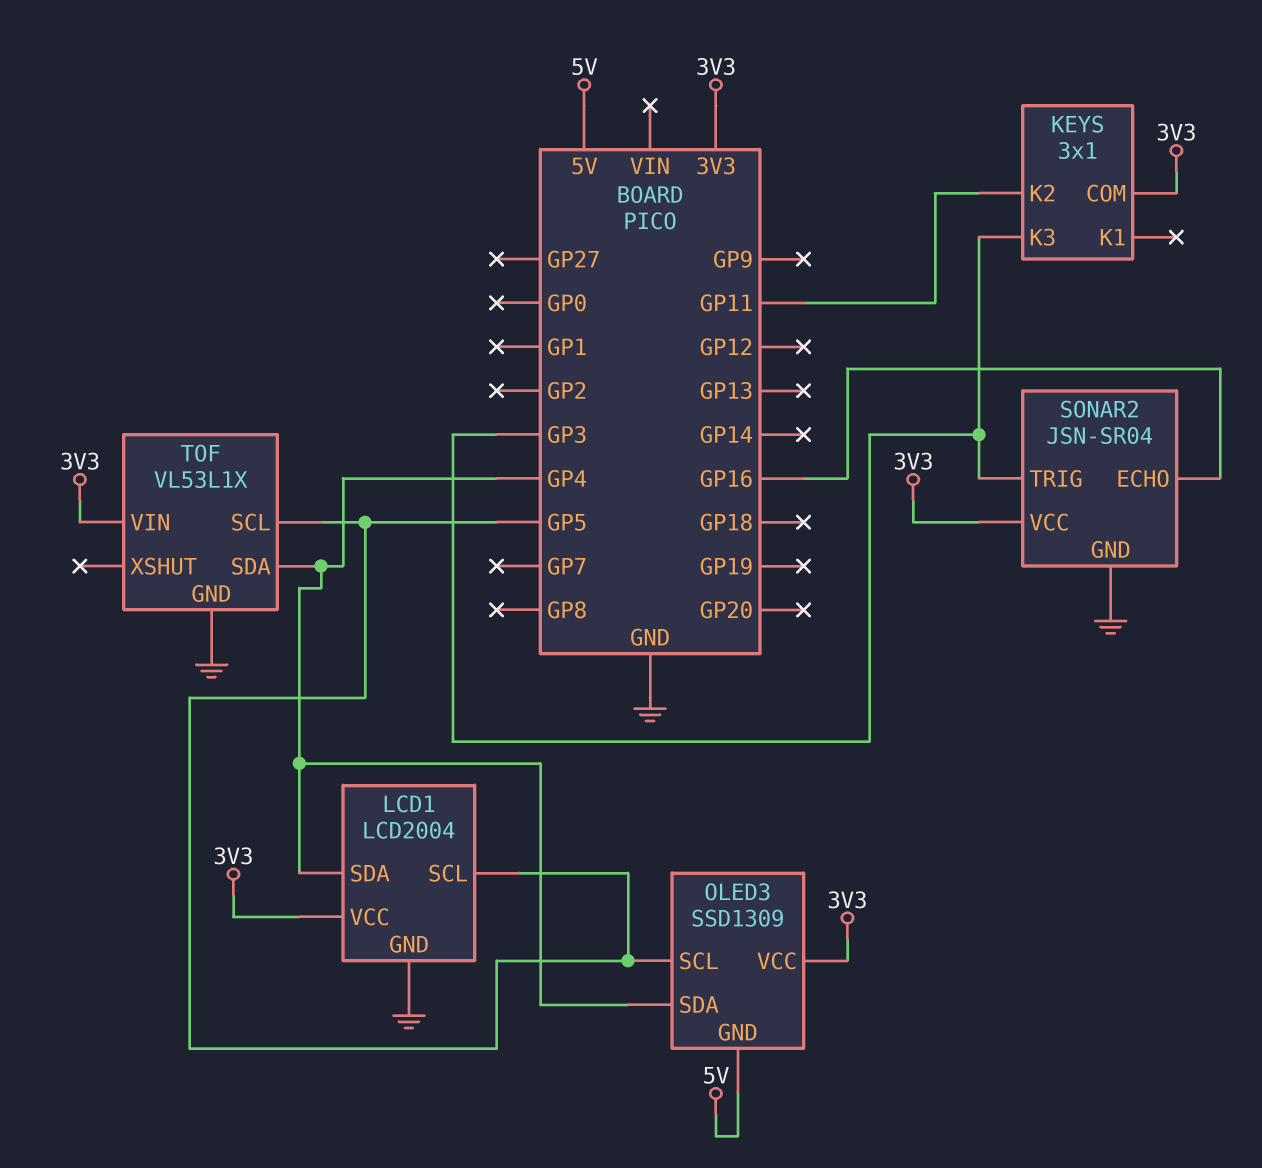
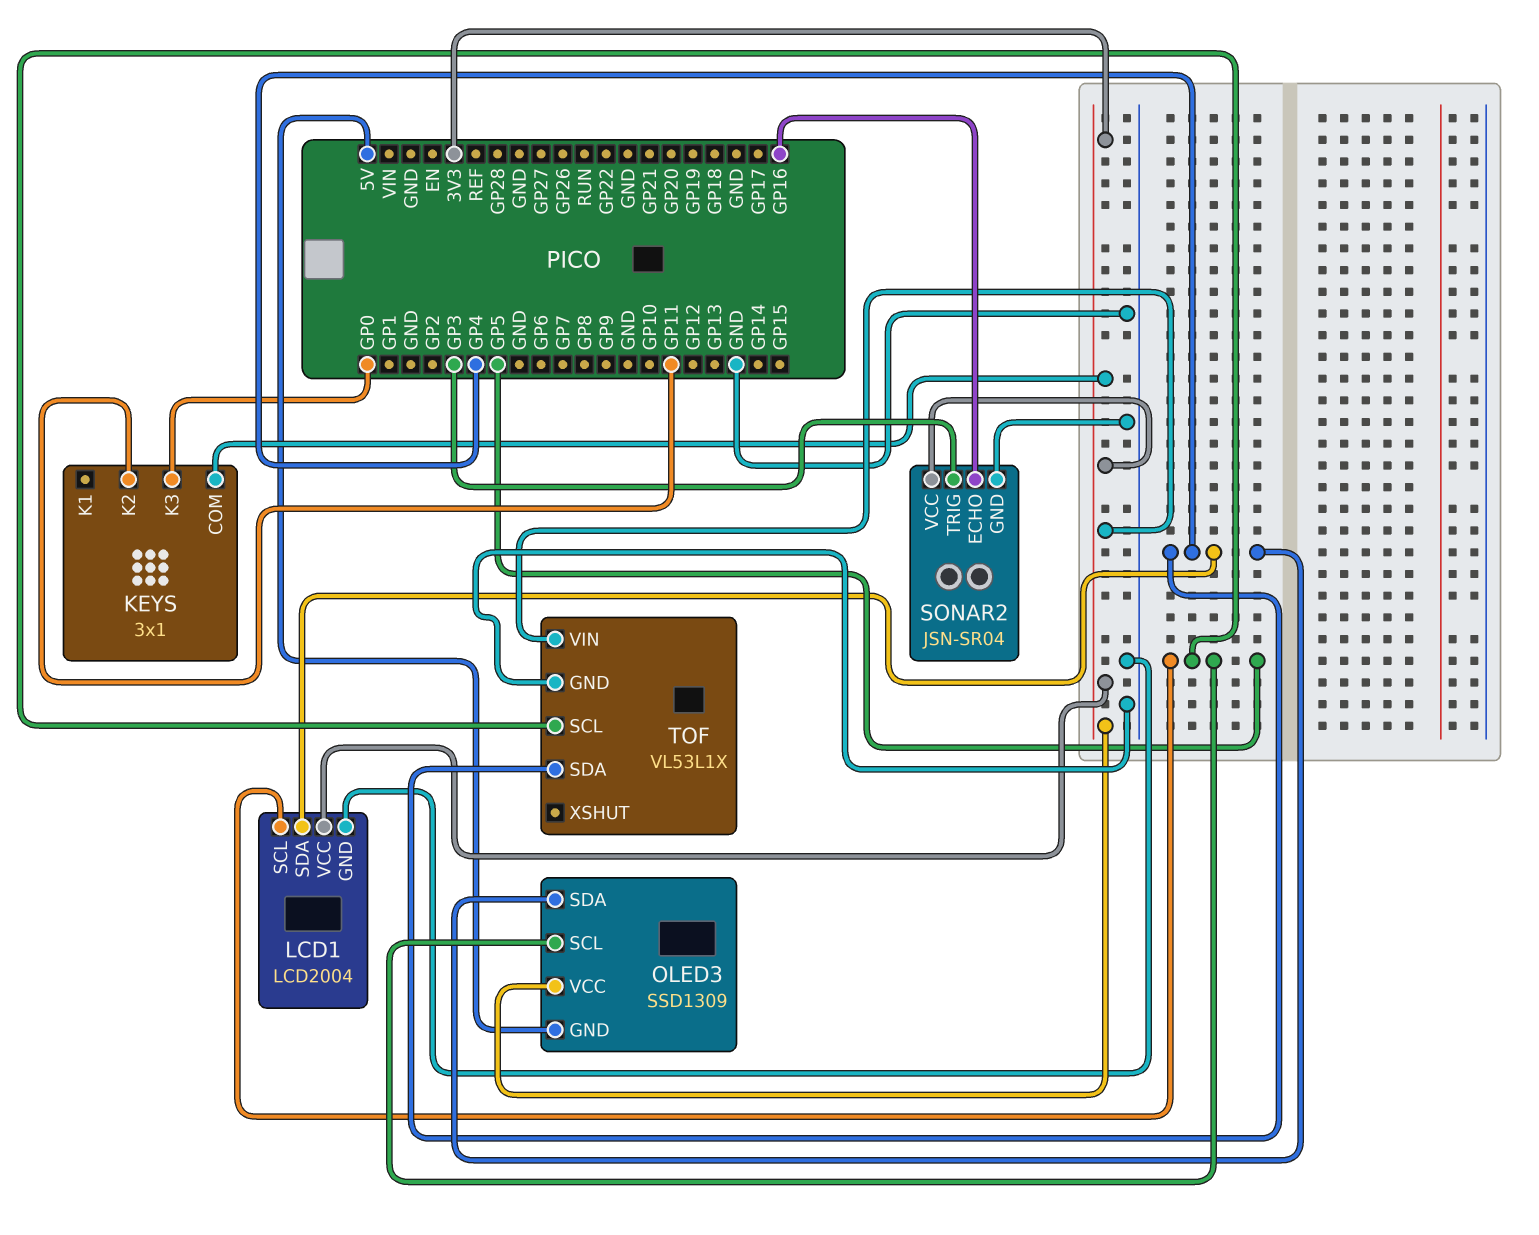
KEYS pin K3: GP3 -> GP0

